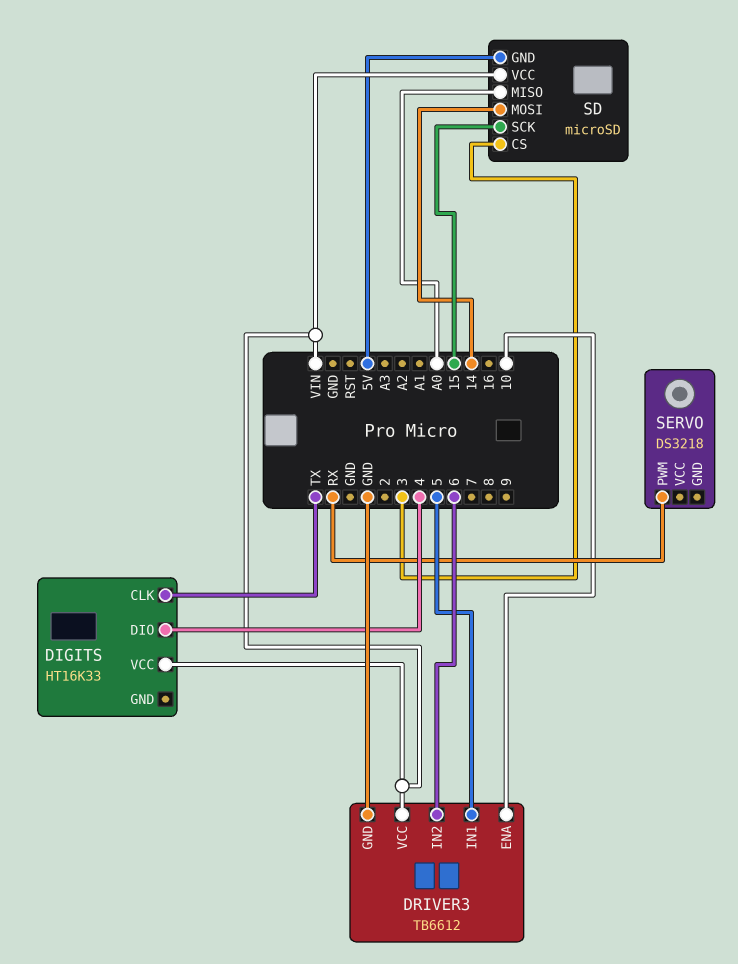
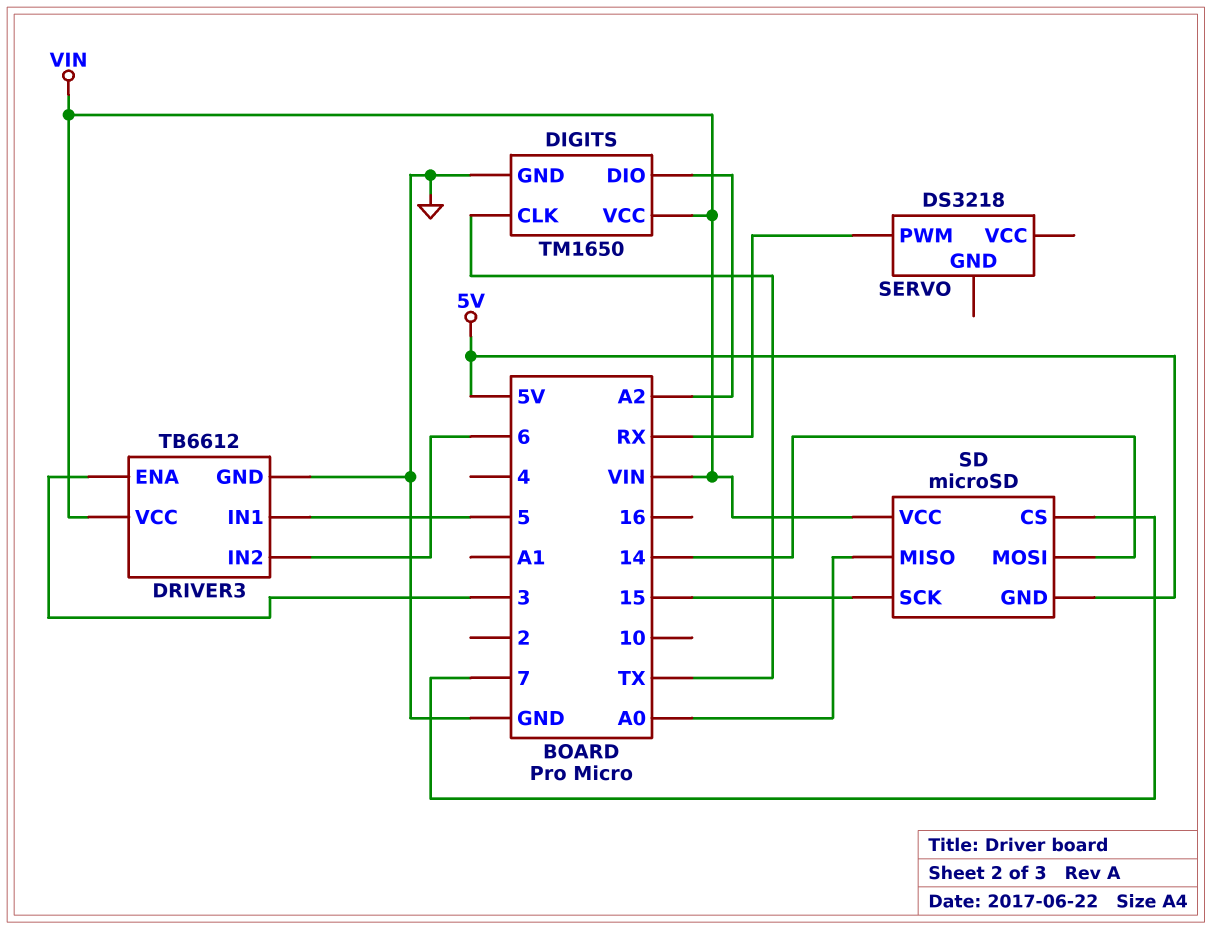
DIGITS: HT16K33 -> TM1650
DIGITS pin DIO: 4 -> A2
DIGITS pin GND: none -> GND
DRIVER3 pin ENA: 10 -> 3
SD pin CS: 3 -> 7

